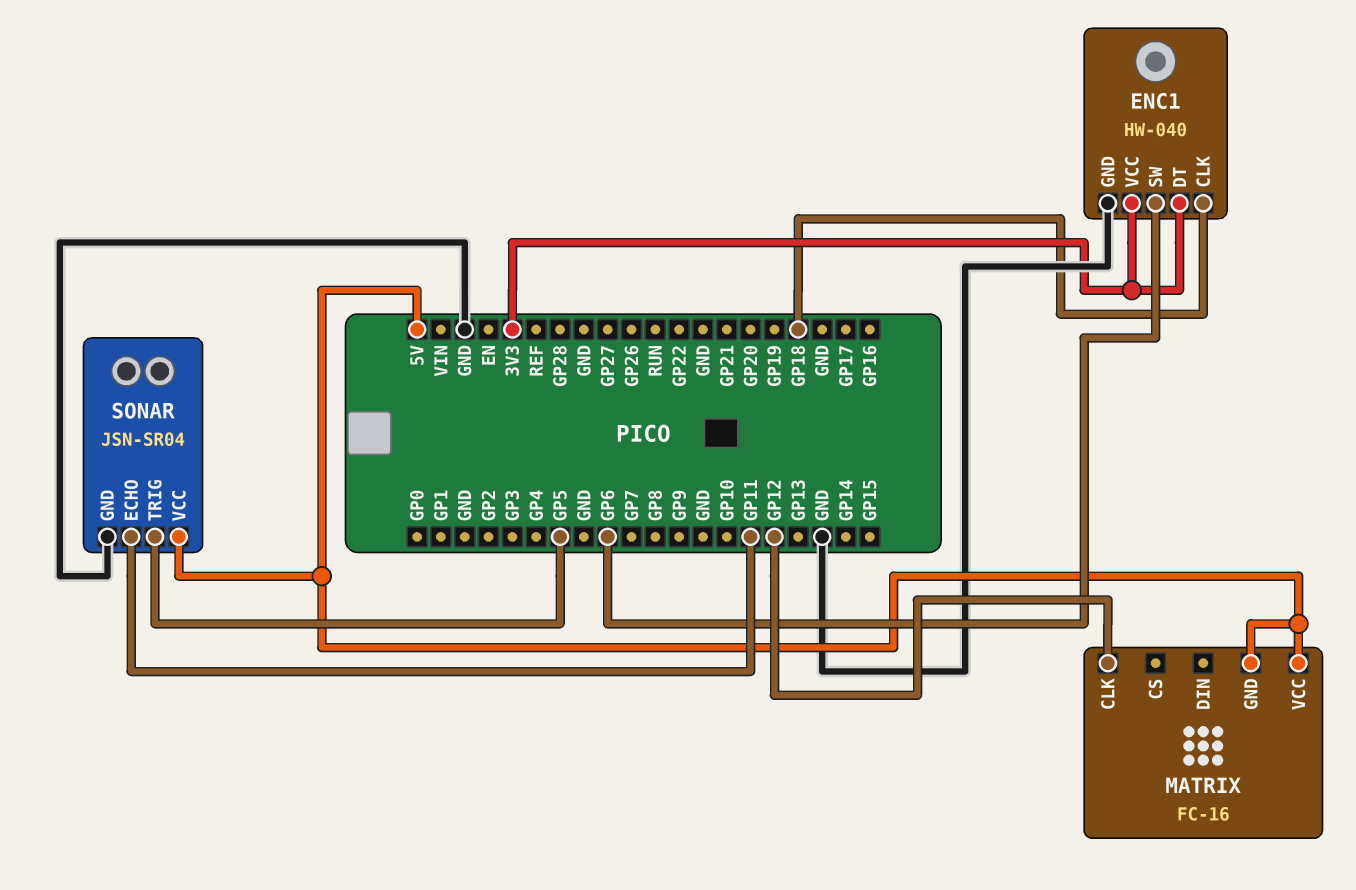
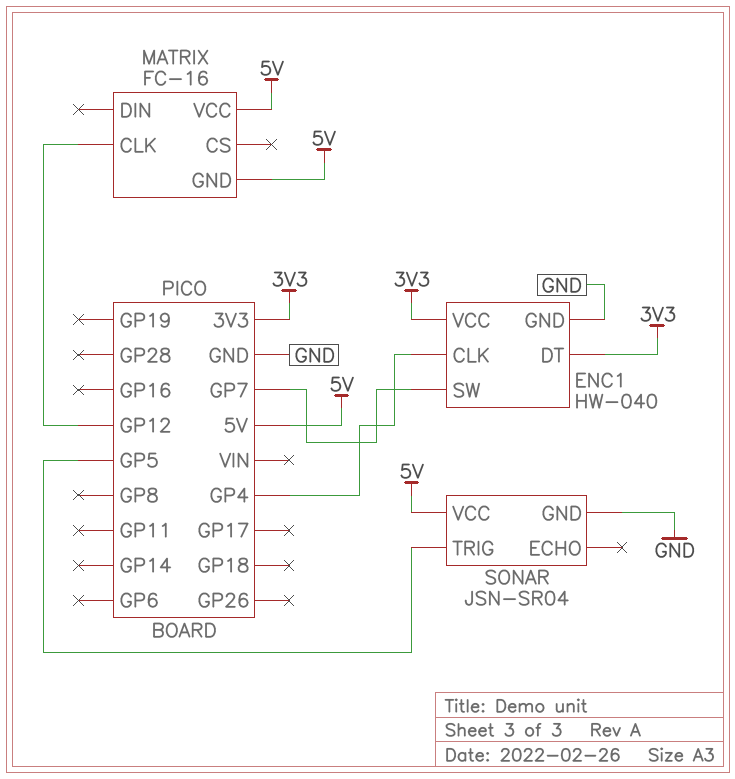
ENC1 pin CLK: GP18 -> GP4
ENC1 pin SW: GP6 -> GP7
SONAR pin ECHO: GP11 -> none

